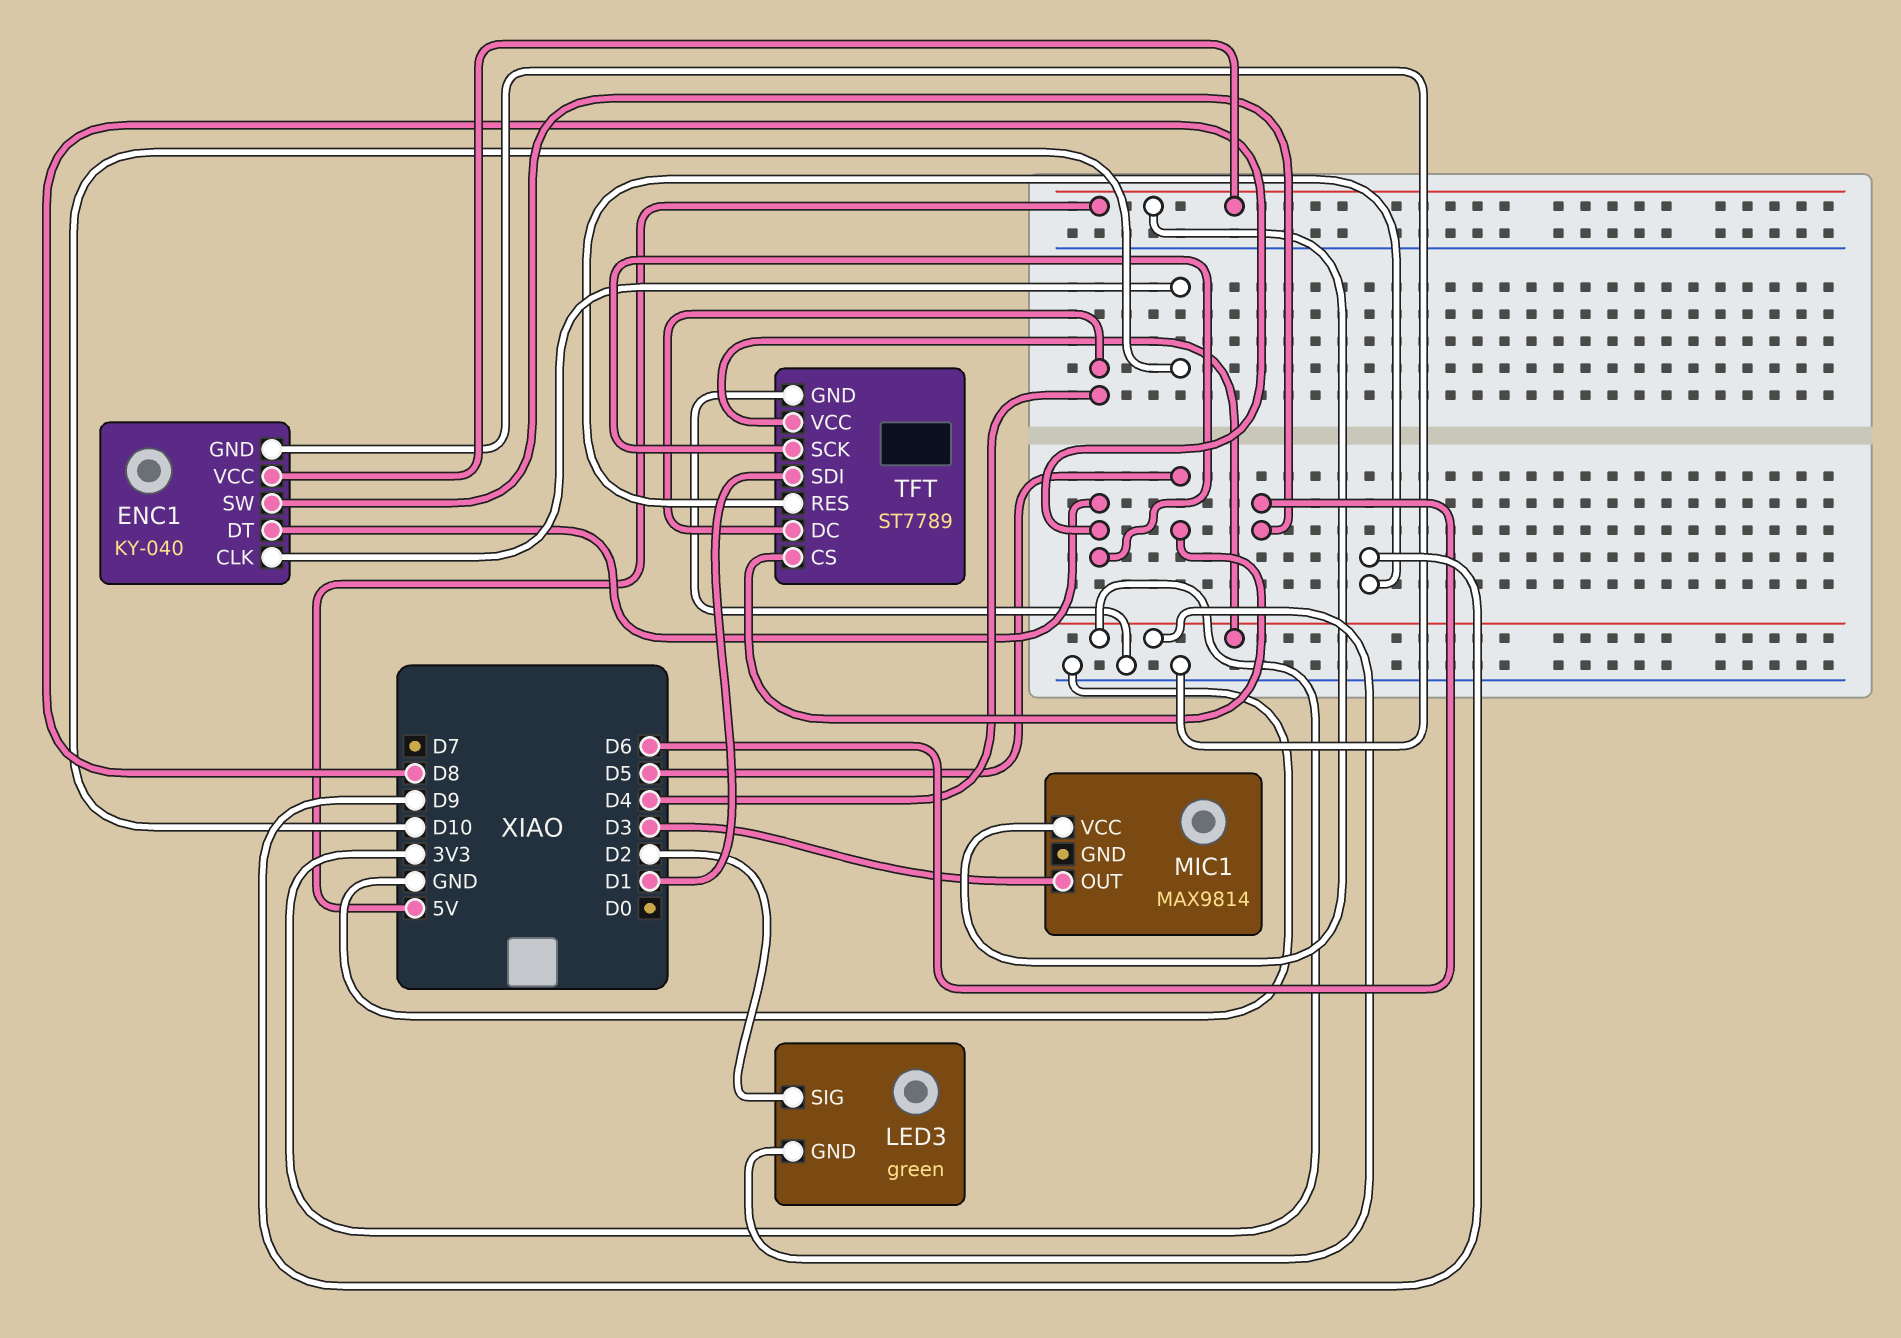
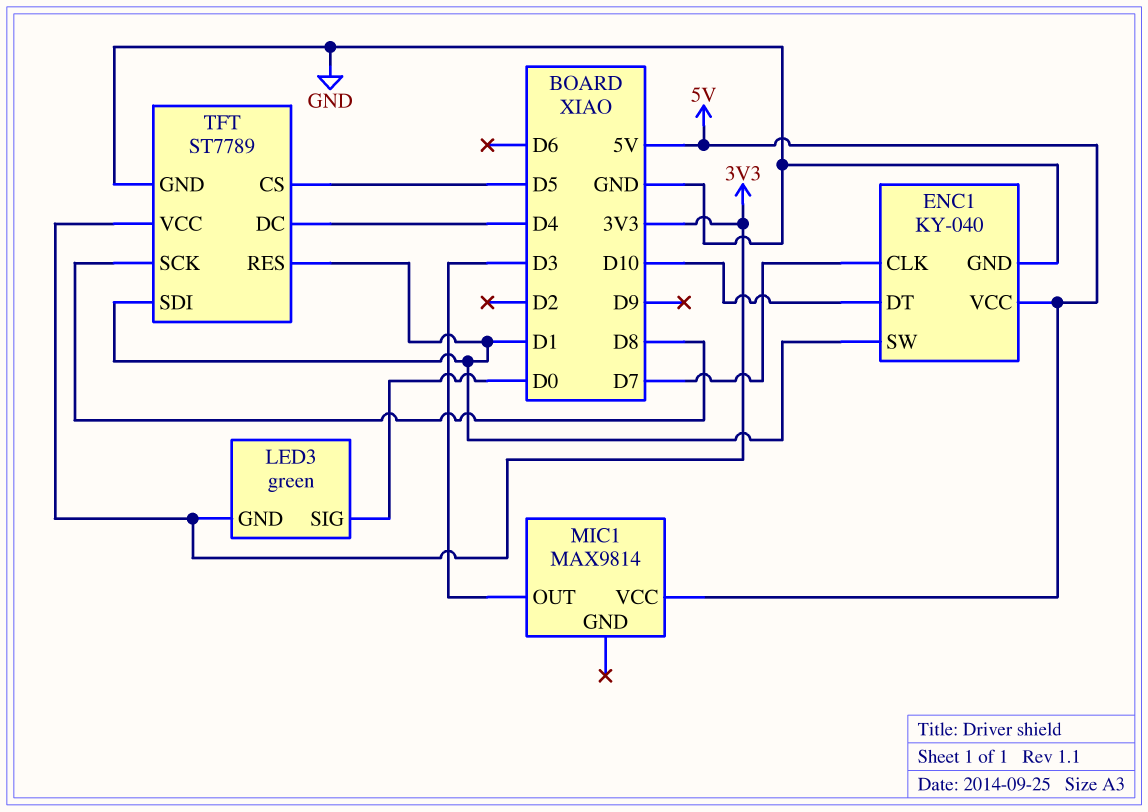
ENC1 pin CLK: D10 -> D7
ENC1 pin DT: D8 -> D10
ENC1 pin SW: D6 -> D1
LED3 pin SIG: D2 -> D0
TFT pin RES: D9 -> D1

